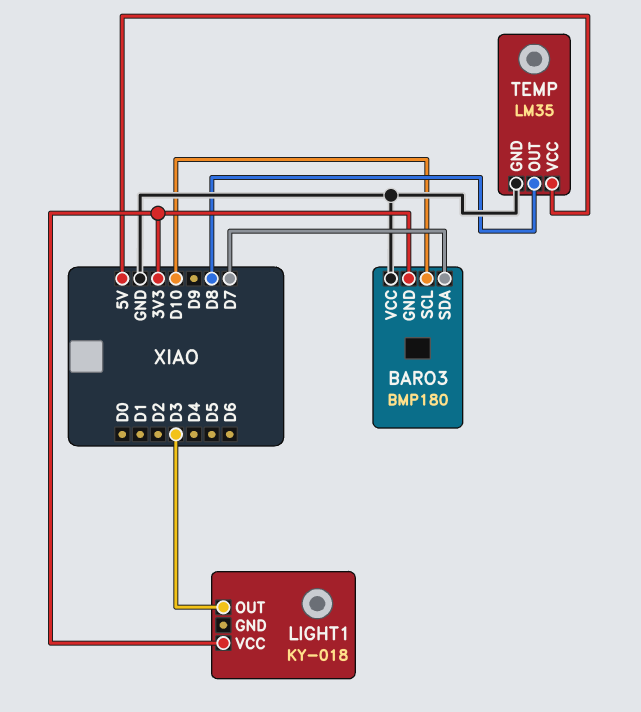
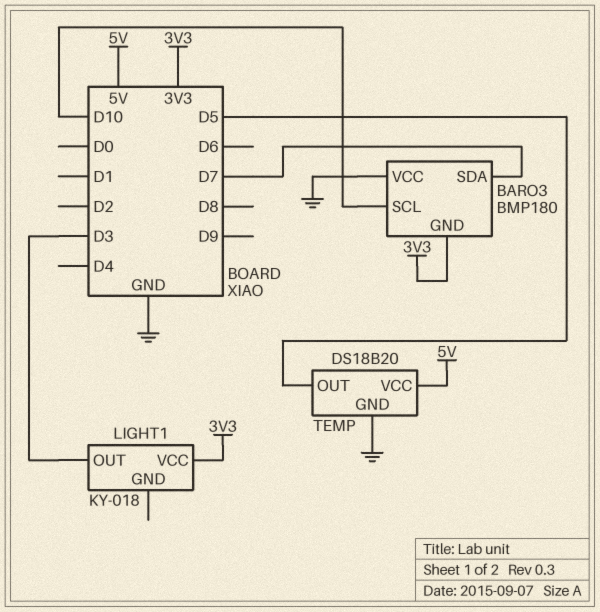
TEMP: LM35 -> DS18B20
TEMP pin OUT: D8 -> D5

